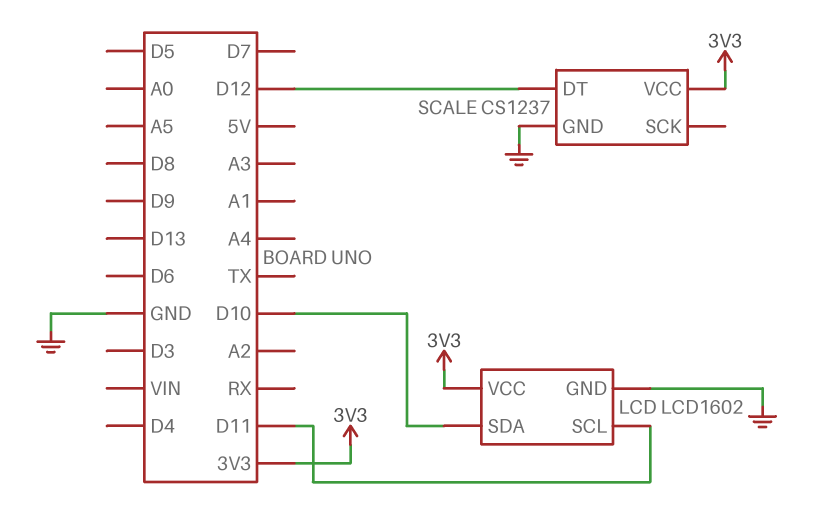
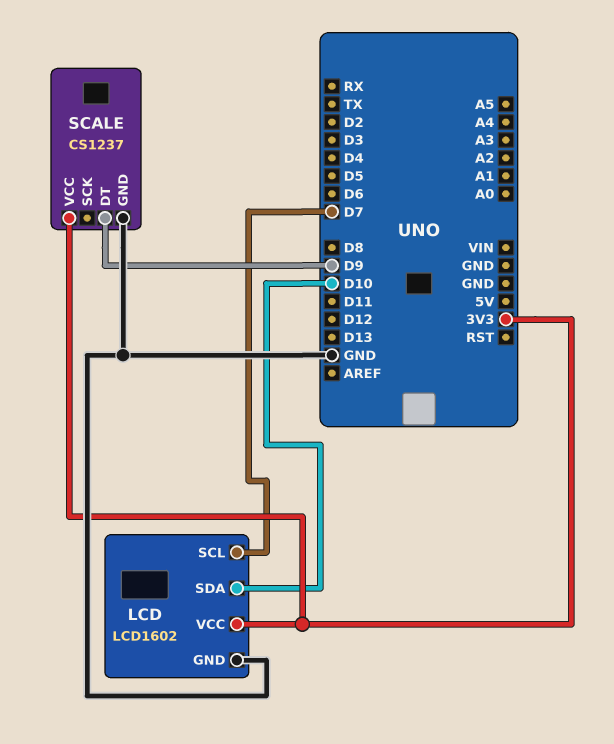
LCD pin SCL: D11 -> D7
SCALE pin DT: D12 -> D9

